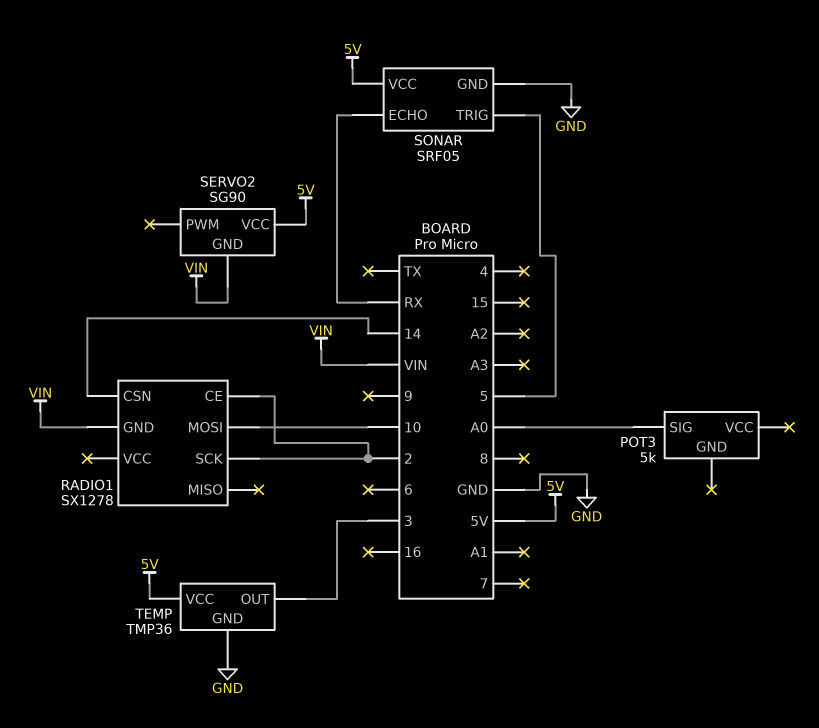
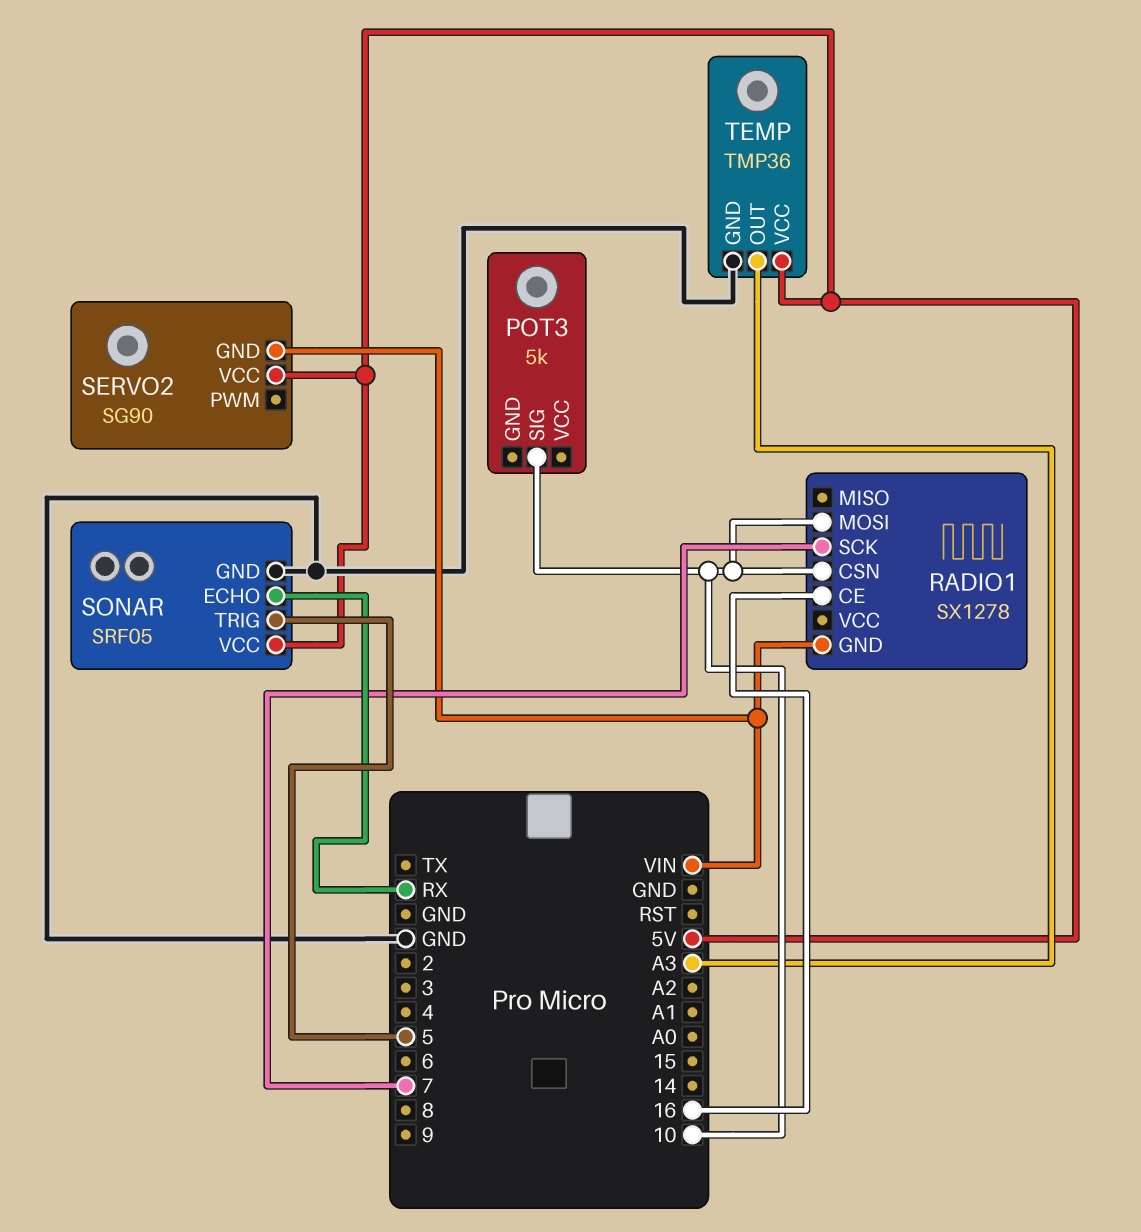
POT3 pin SIG: A0 -> 10
RADIO1 pin CE: 2 -> 16
RADIO1 pin CSN: 14 -> 10
RADIO1 pin SCK: 2 -> 7
TEMP pin OUT: 3 -> A3

